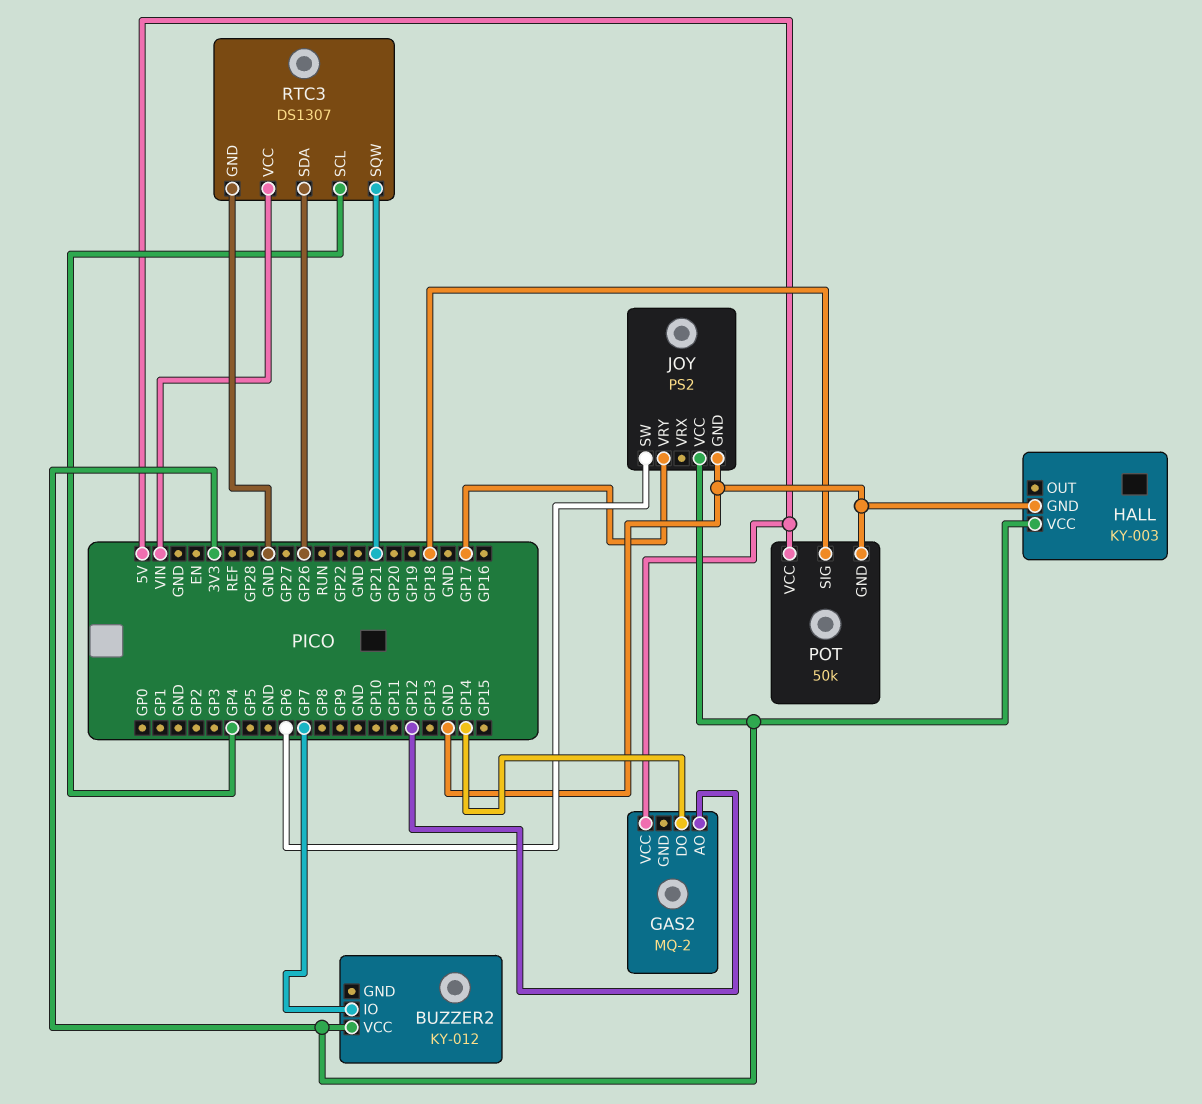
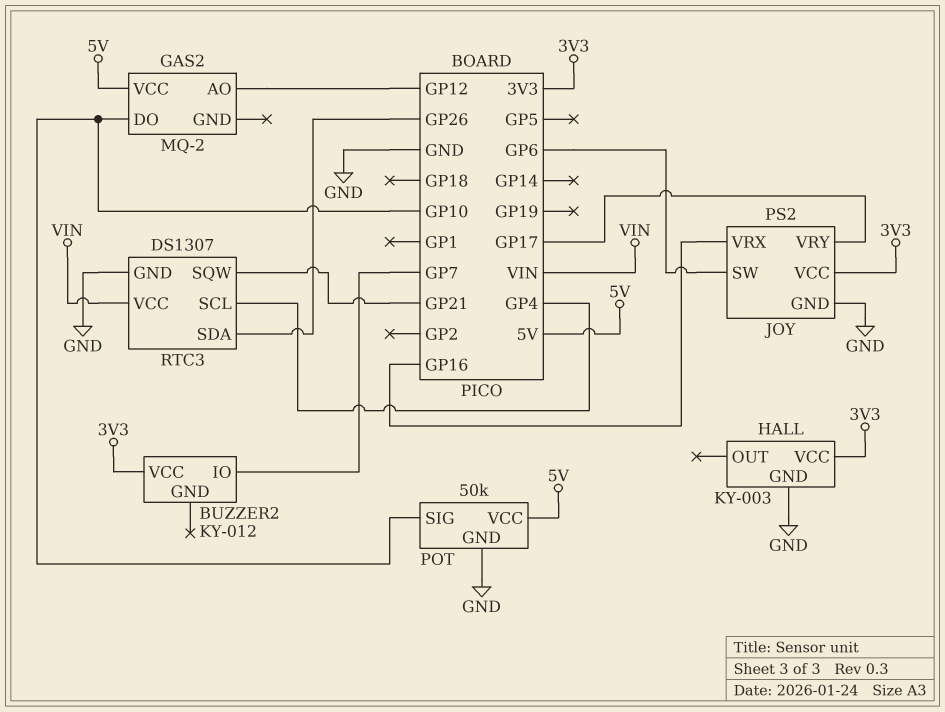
GAS2 pin DO: GP14 -> GP10
JOY pin VRX: none -> GP16
POT pin SIG: GP18 -> GP10

